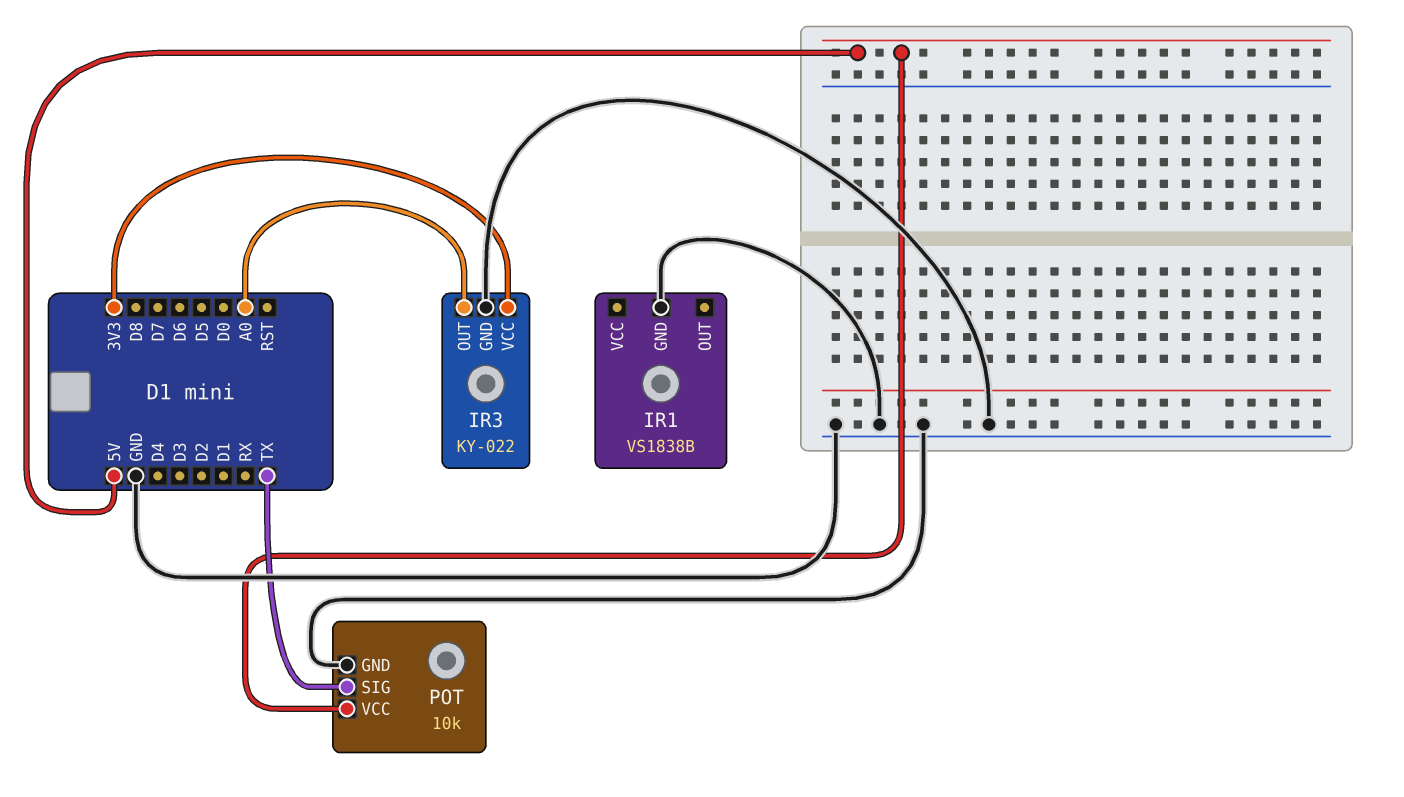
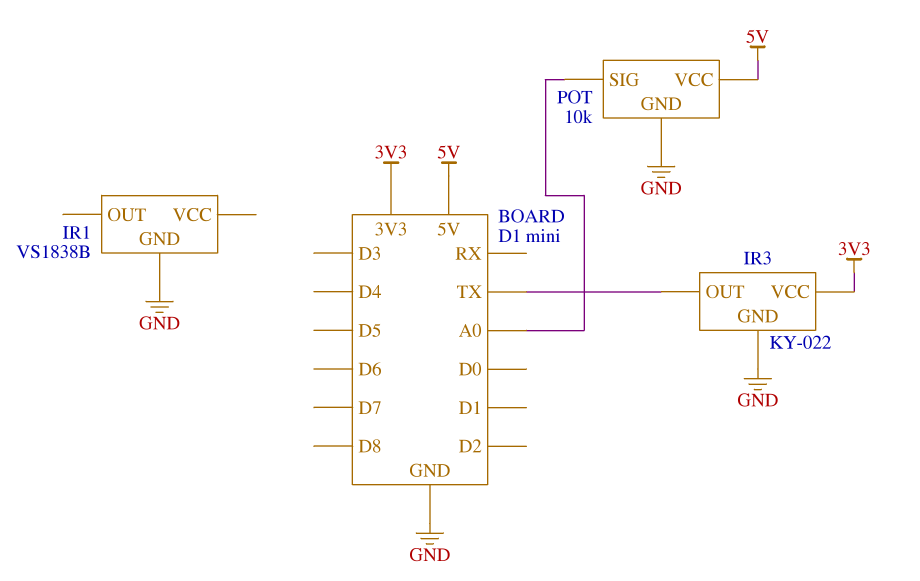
IR3 pin OUT: A0 -> TX
POT pin SIG: TX -> A0

